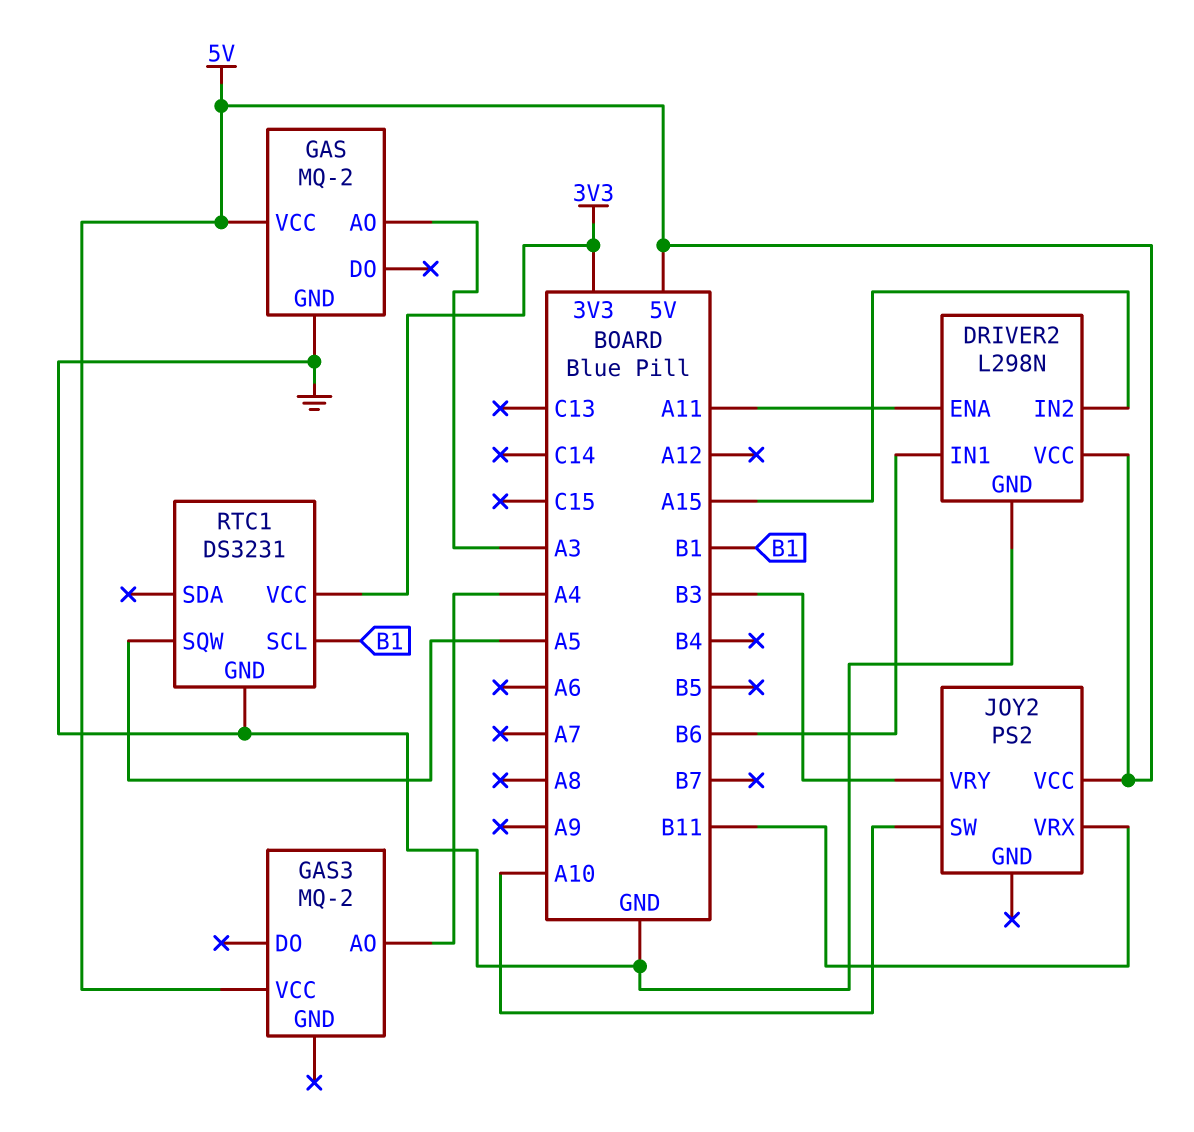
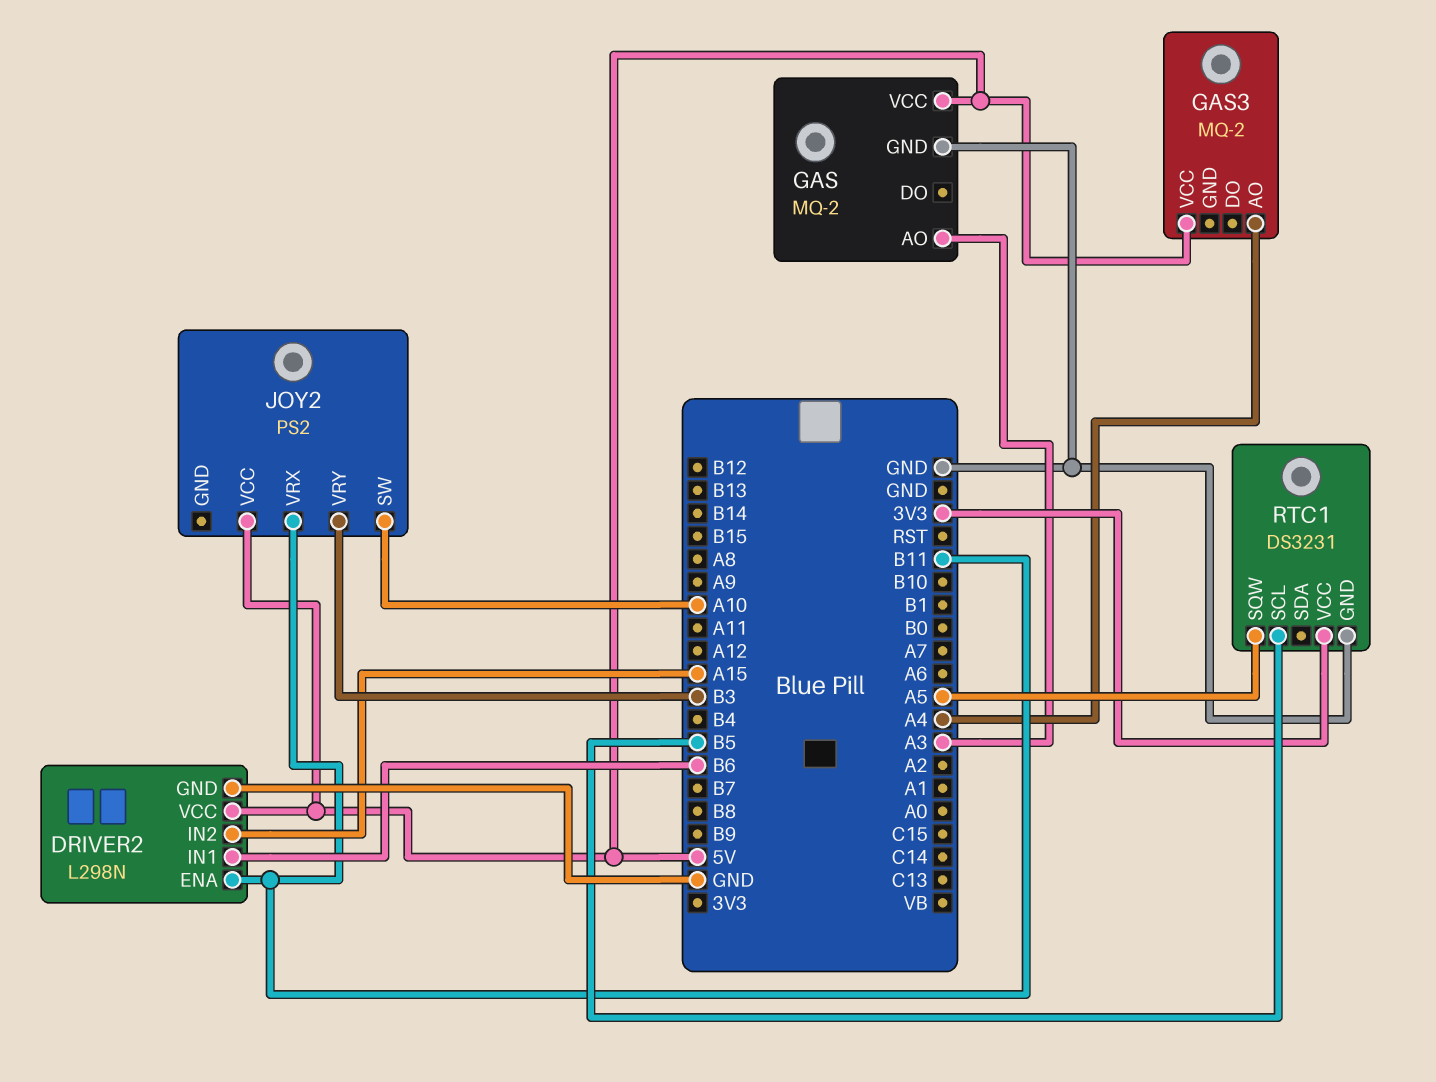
DRIVER2 pin ENA: A11 -> B11
RTC1 pin SCL: B1 -> B5

